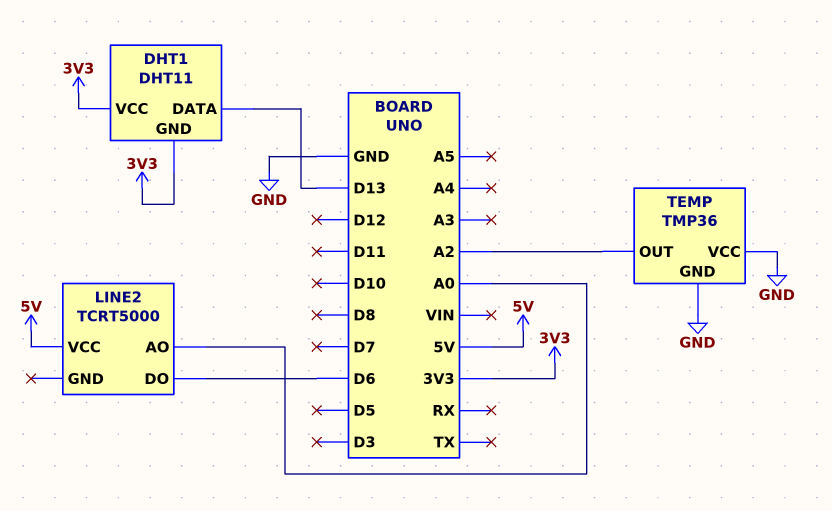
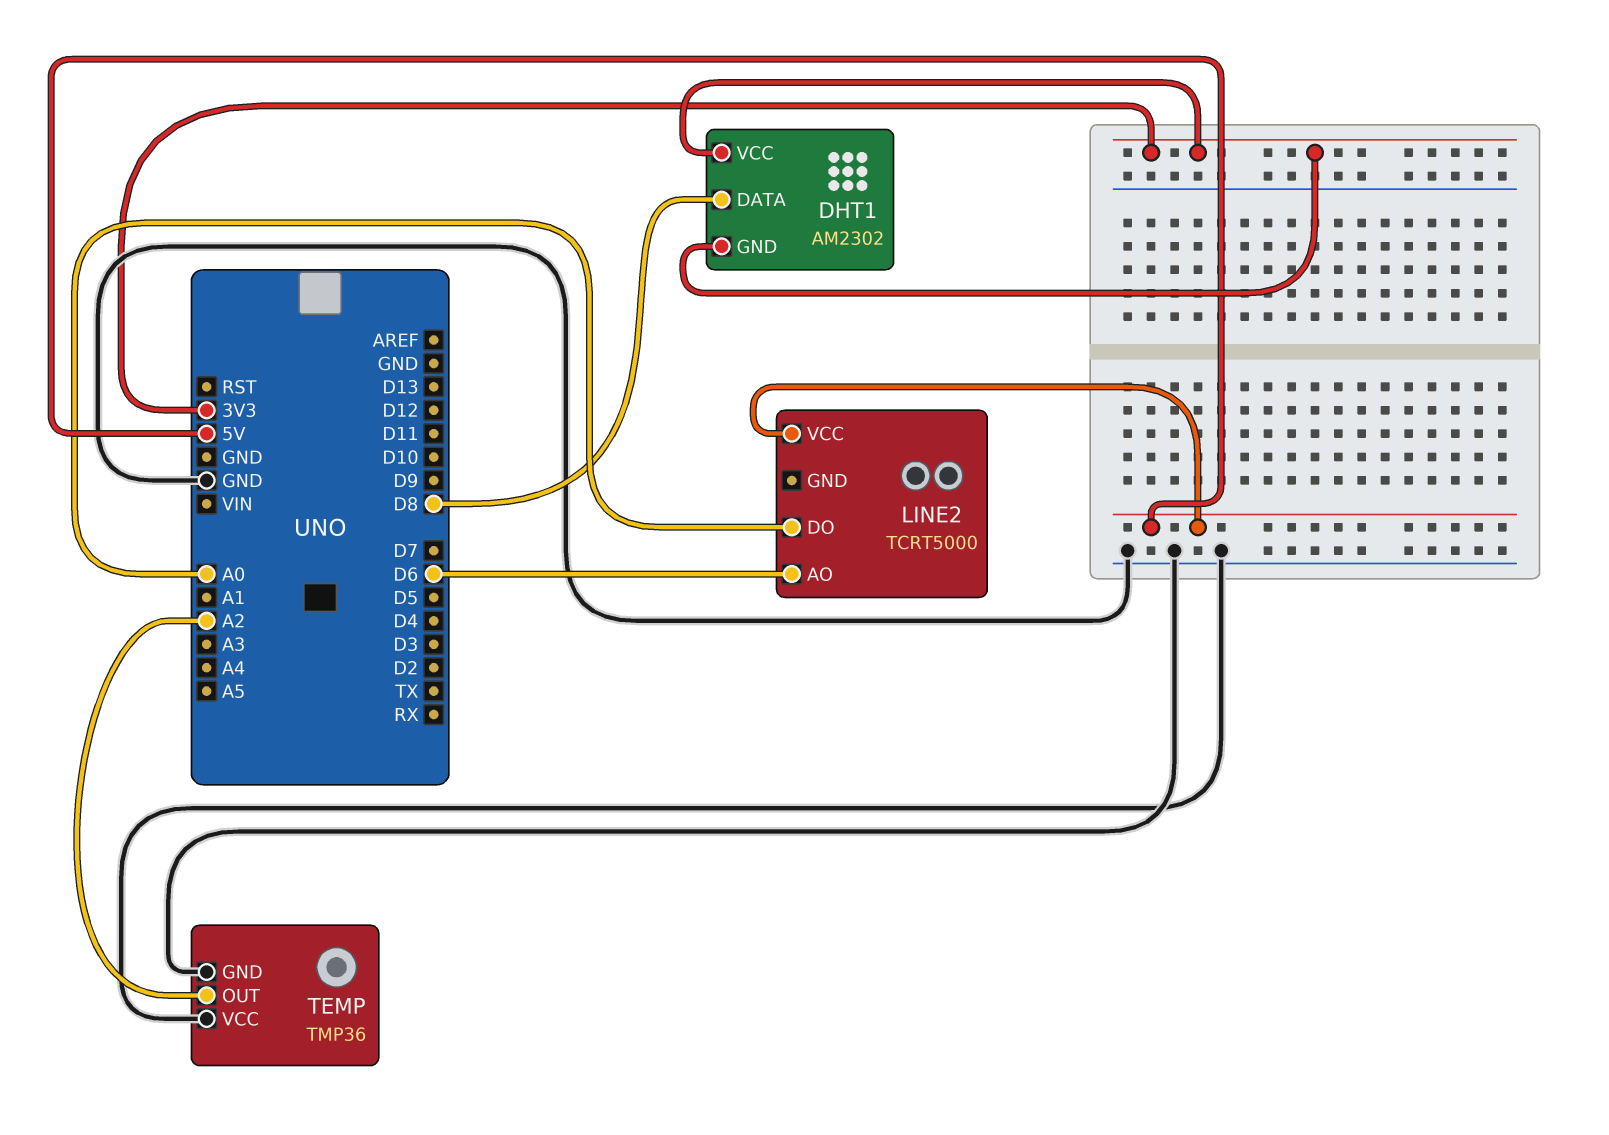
DHT1: DHT11 -> AM2302
DHT1 pin DATA: D13 -> D8
LINE2 pin AO: A0 -> D6
LINE2 pin DO: D6 -> A0

